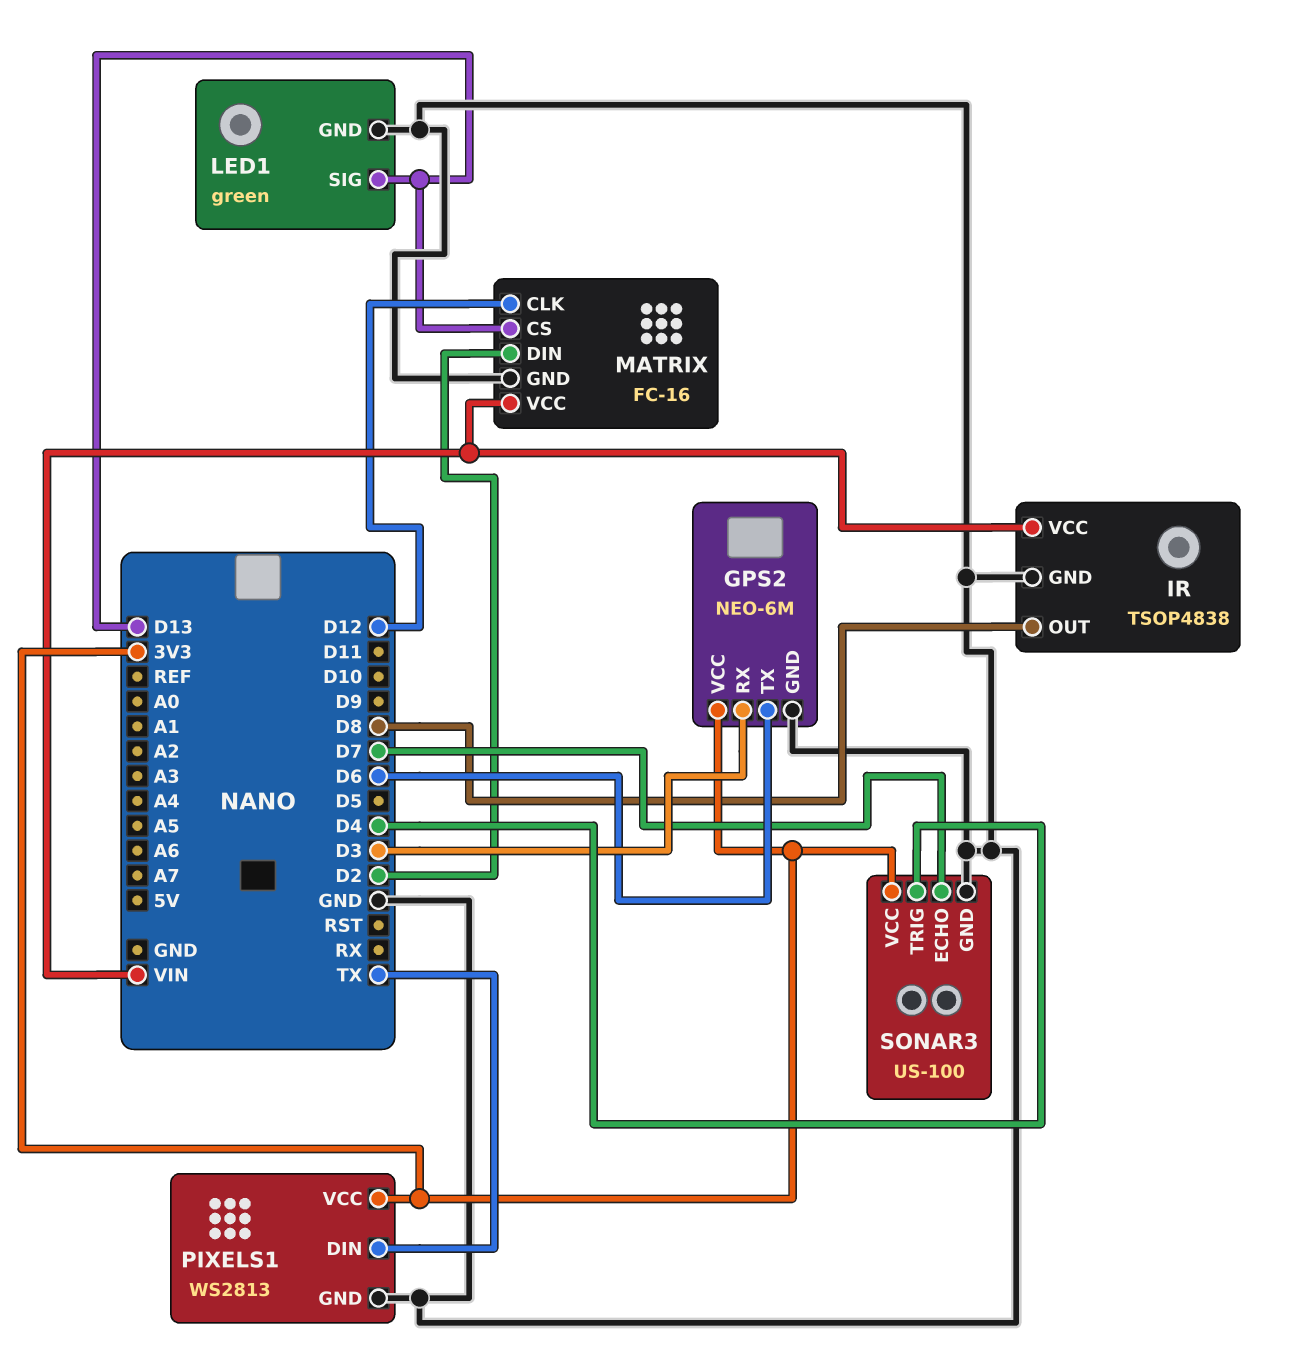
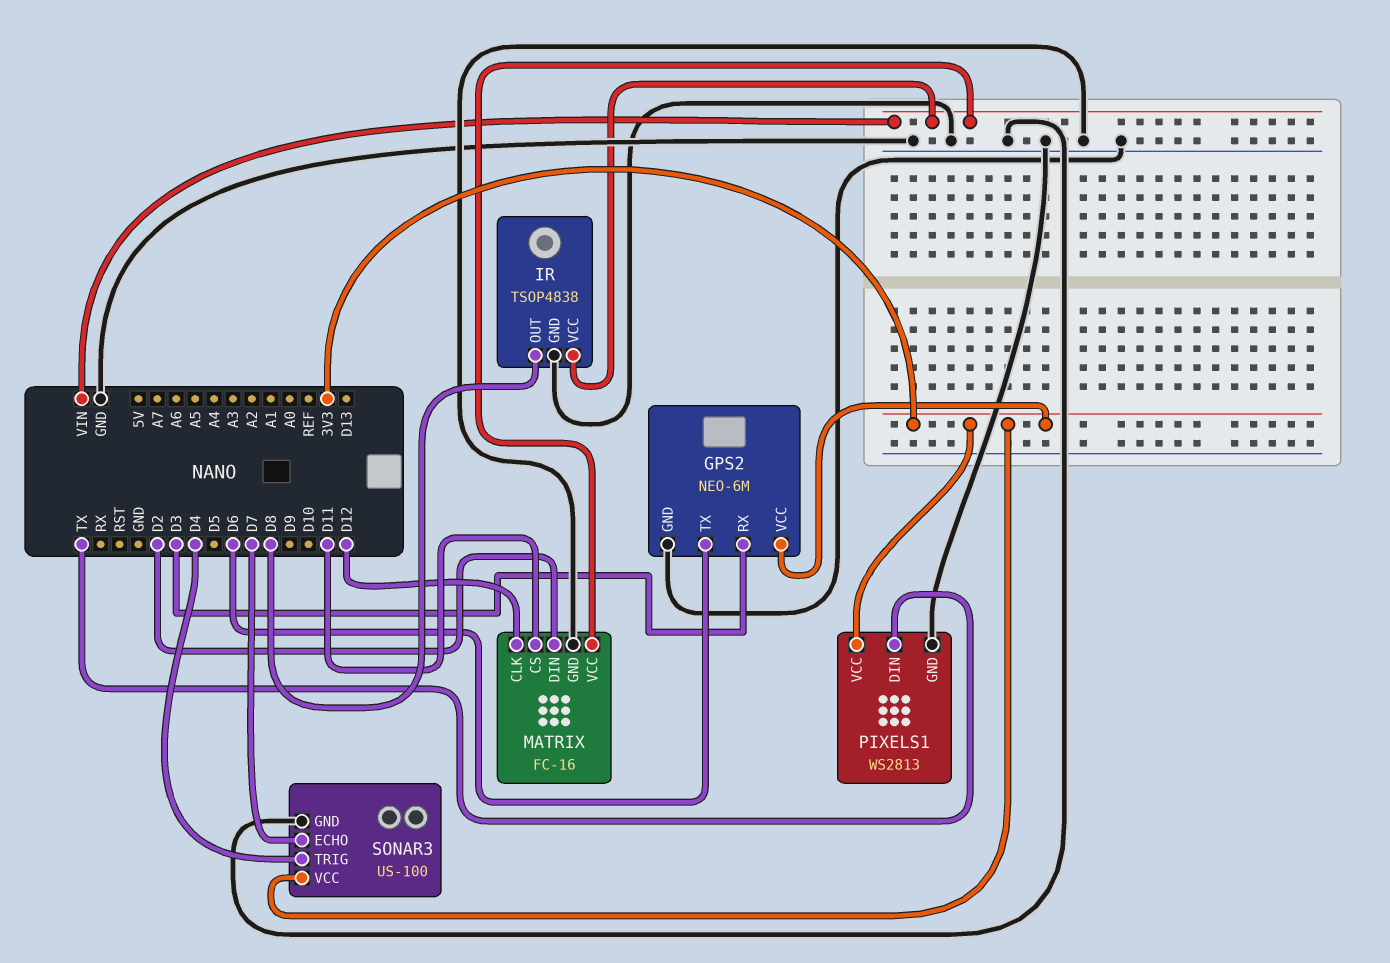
LED1: green -> none
LED1 pin GND: GND -> none
LED1 pin SIG: D13 -> none
MATRIX pin CS: D13 -> D11

